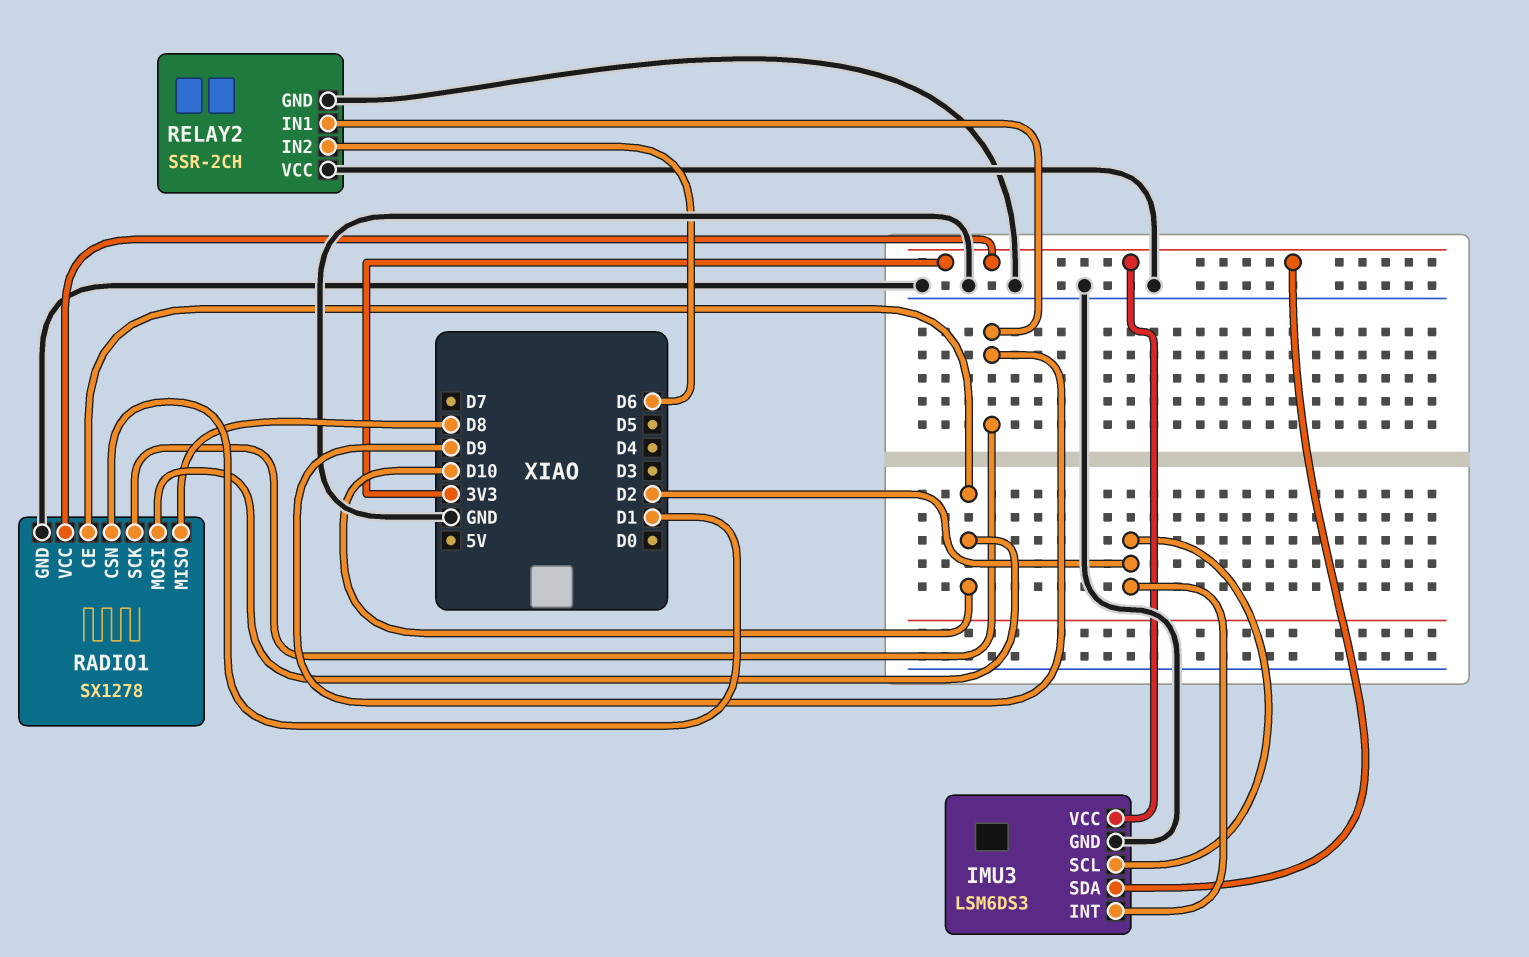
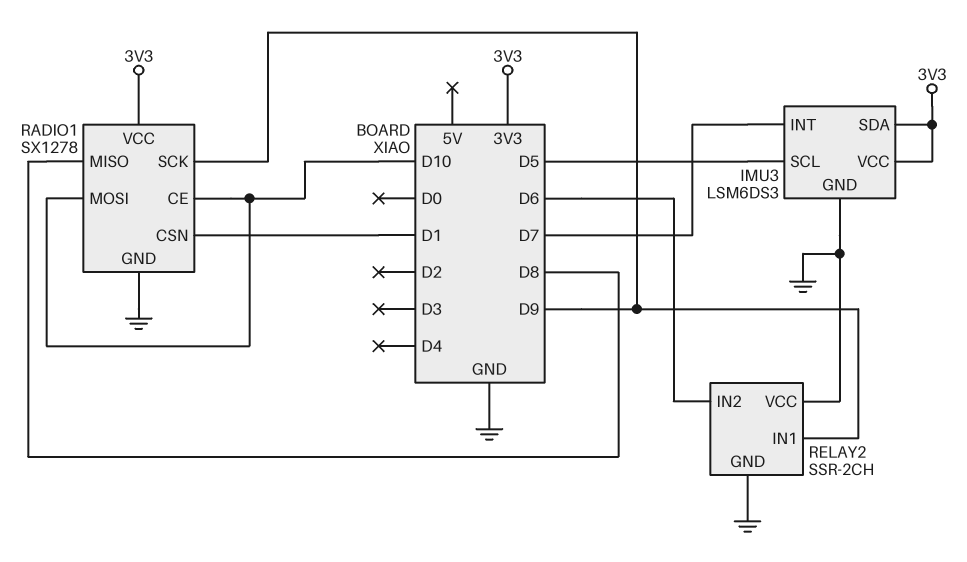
IMU3 pin INT: D2 -> D7
IMU3 pin SCL: D2 -> D5

